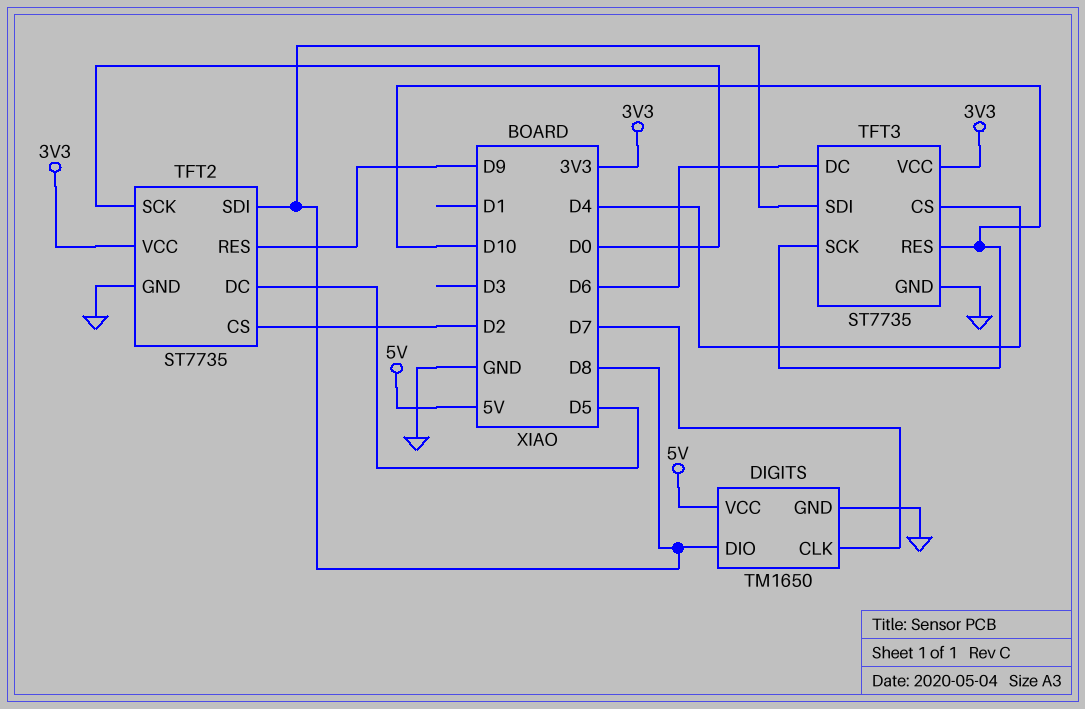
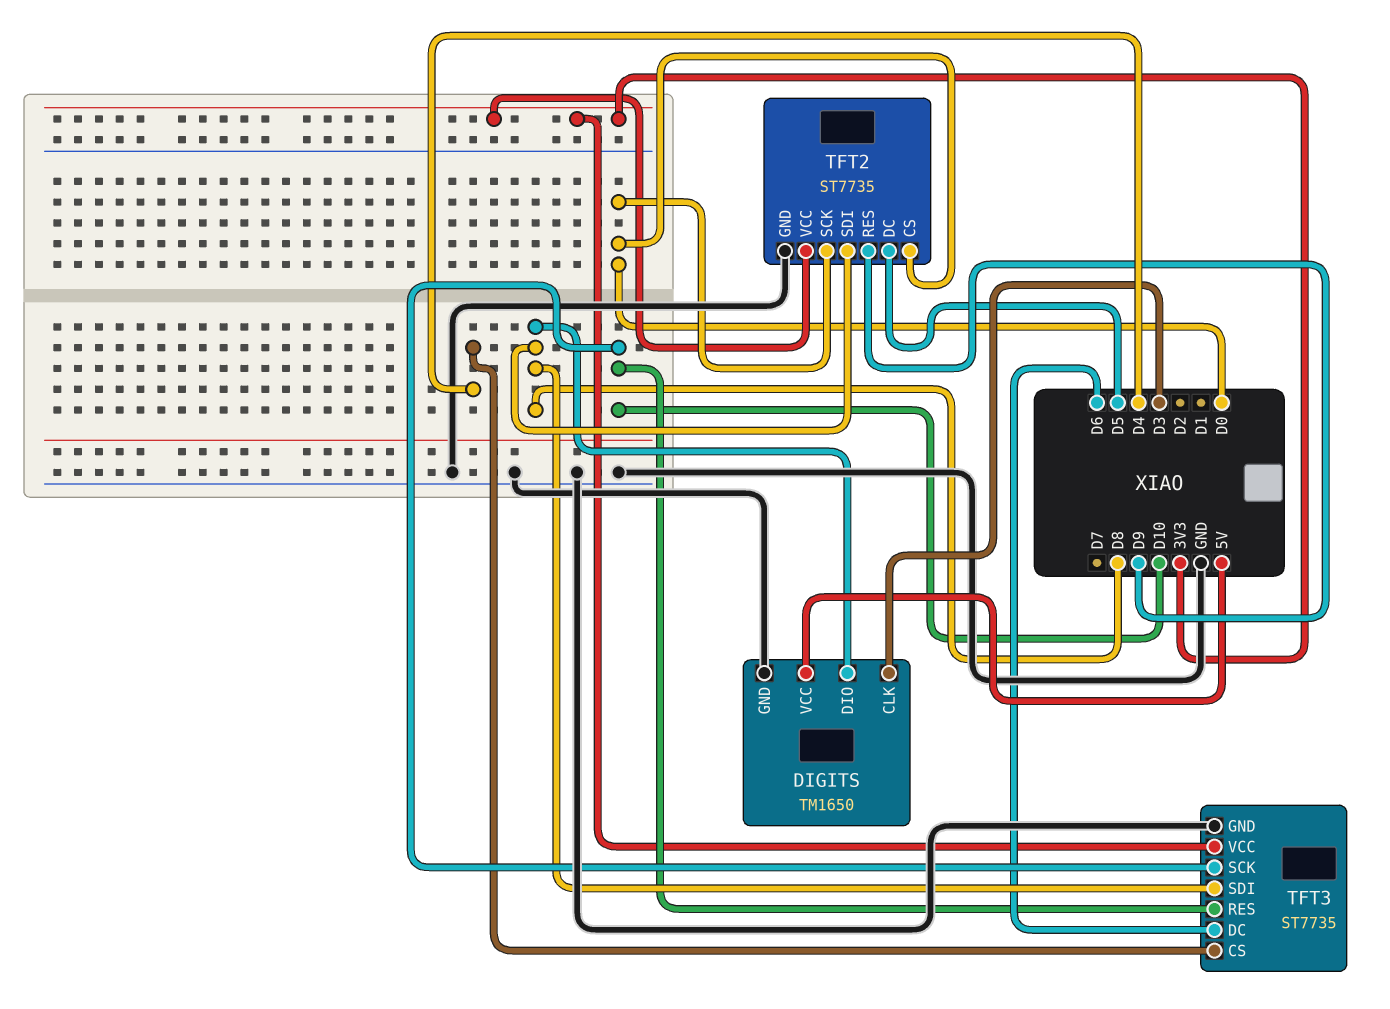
DIGITS pin CLK: D7 -> D3
TFT2 pin CS: D2 -> D0

